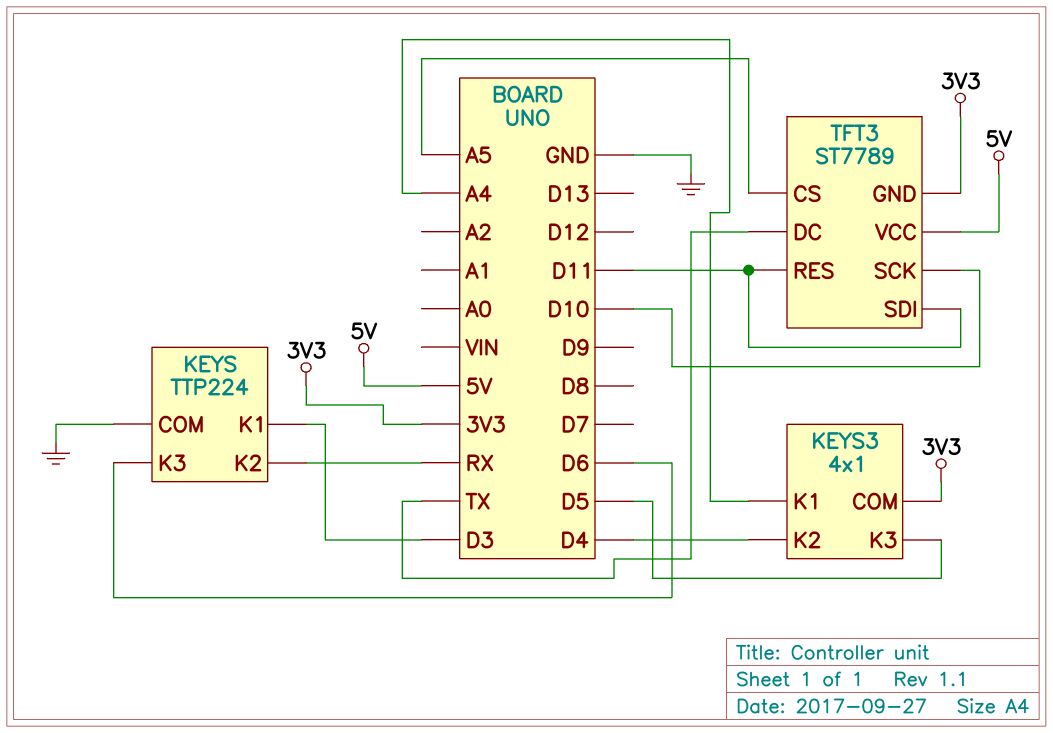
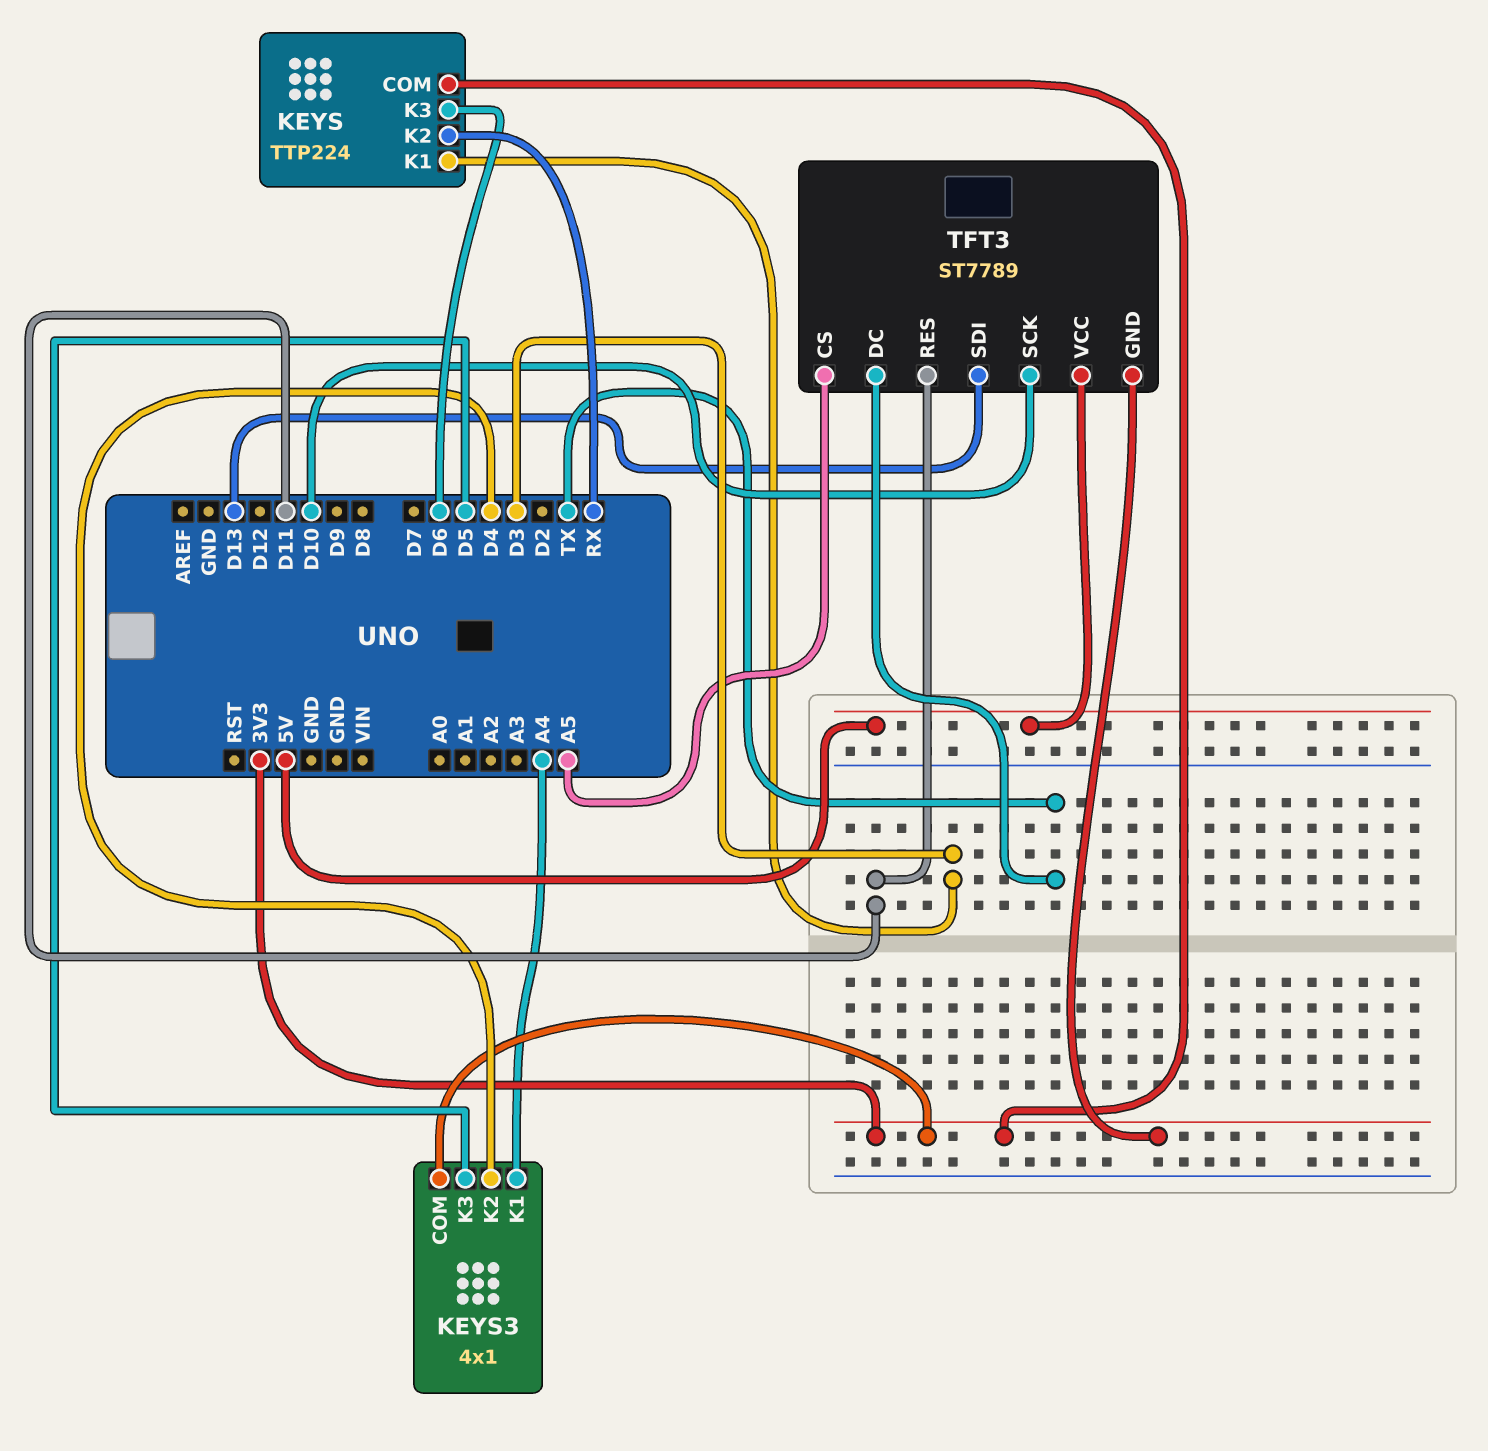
KEYS pin COM: GND -> 3V3
TFT3 pin SDI: D11 -> D13

